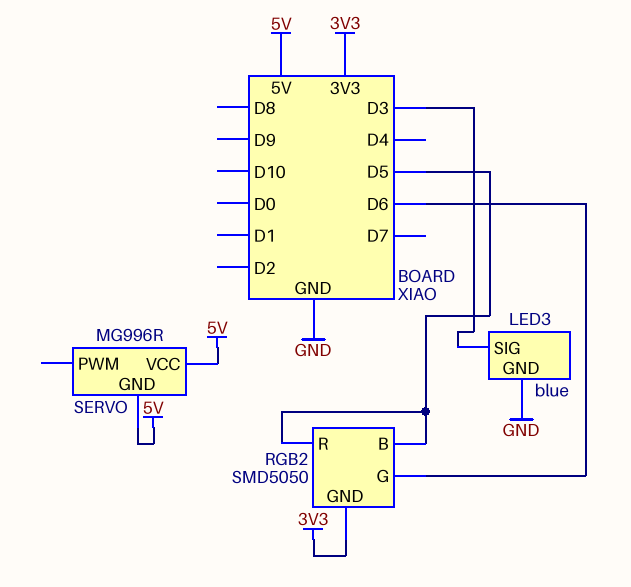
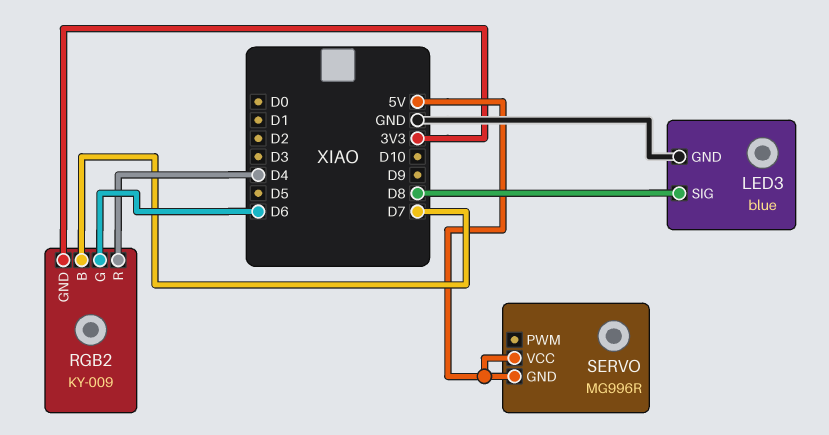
LED3 pin SIG: D3 -> D8
RGB2: SMD5050 -> KY-009
RGB2 pin B: D5 -> D7
RGB2 pin R: D5 -> D4

